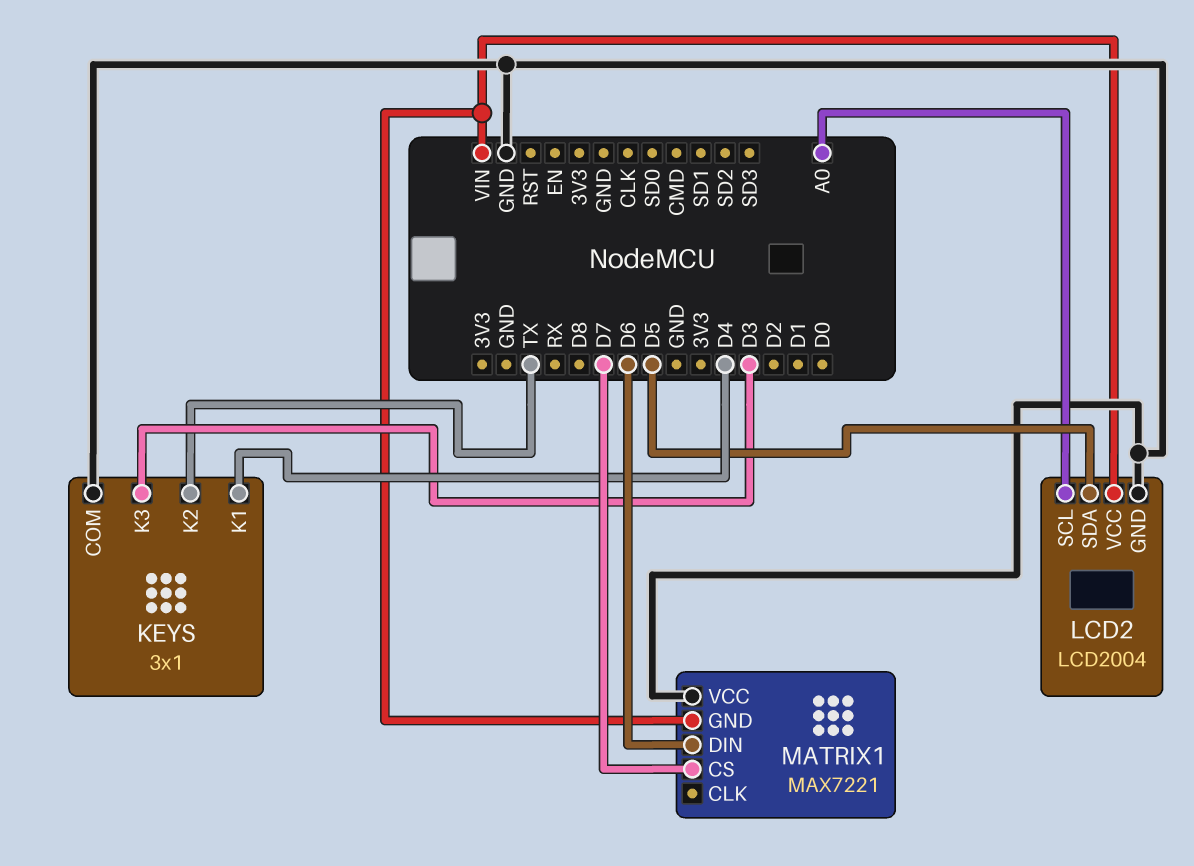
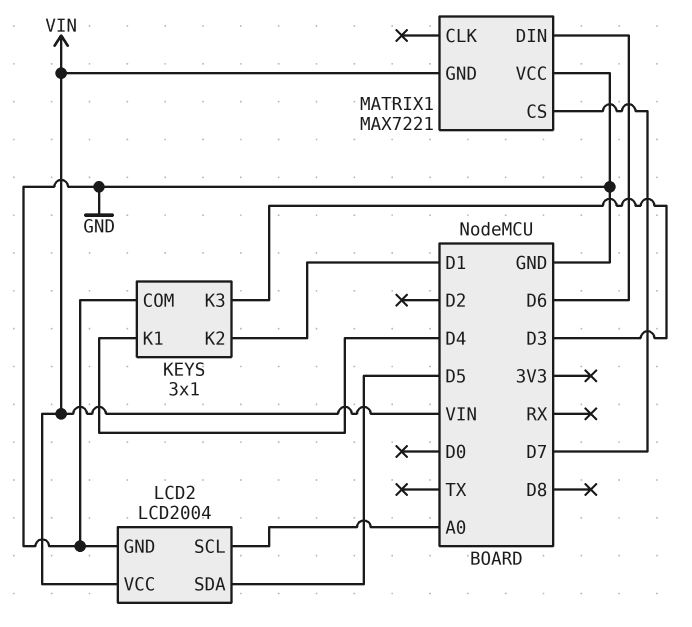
KEYS pin K2: TX -> D1

